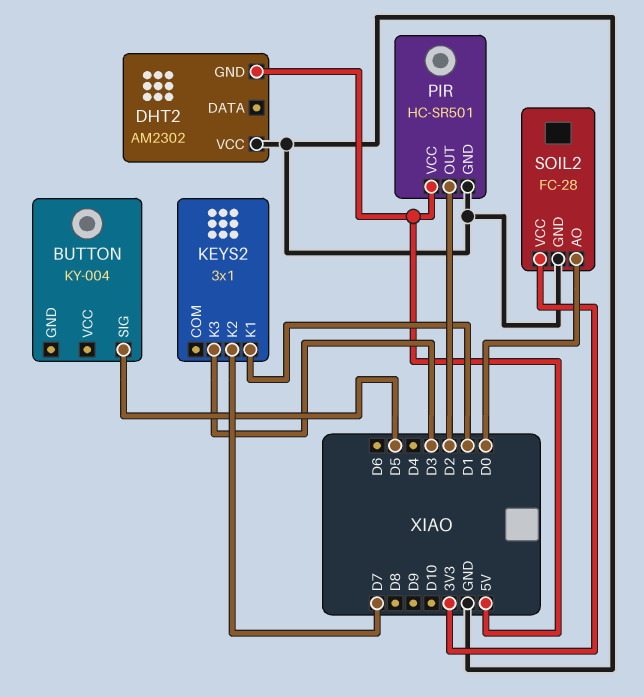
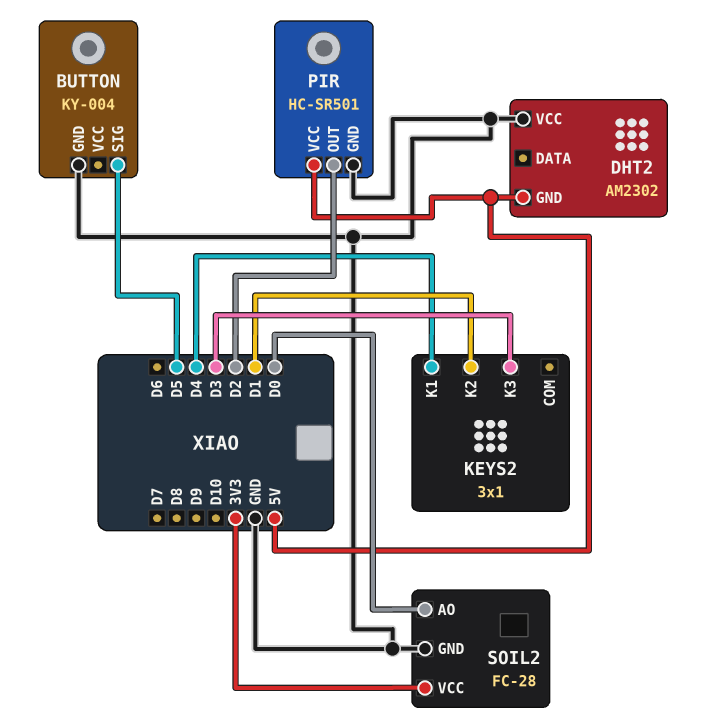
BUTTON pin GND: none -> GND
KEYS2 pin K1: D1 -> D4
KEYS2 pin K2: D7 -> D1

